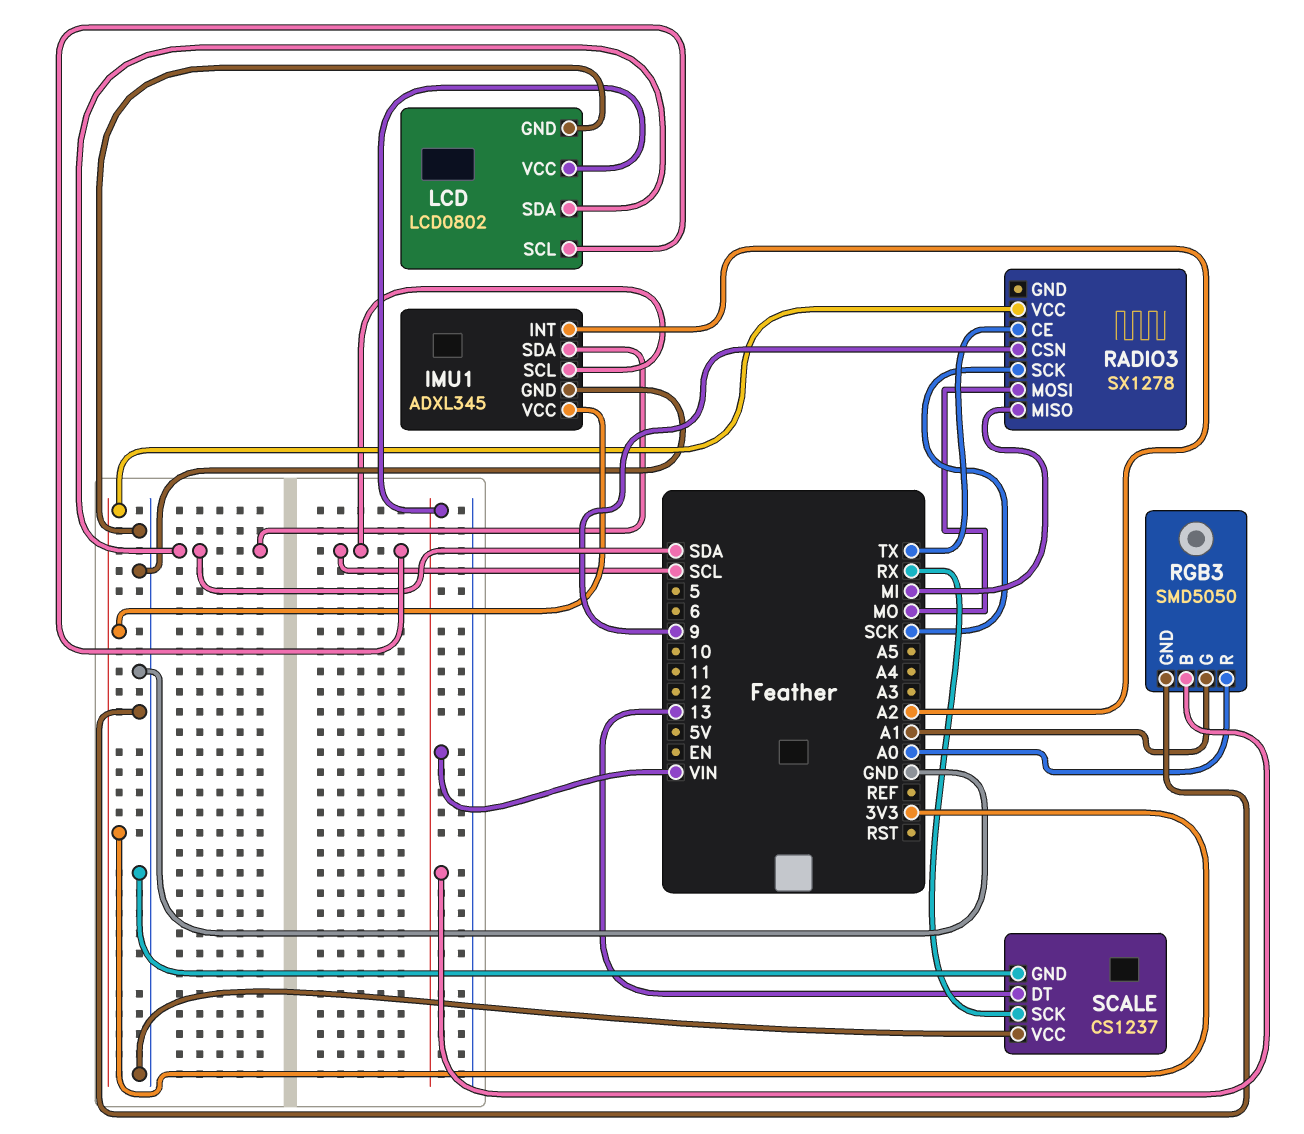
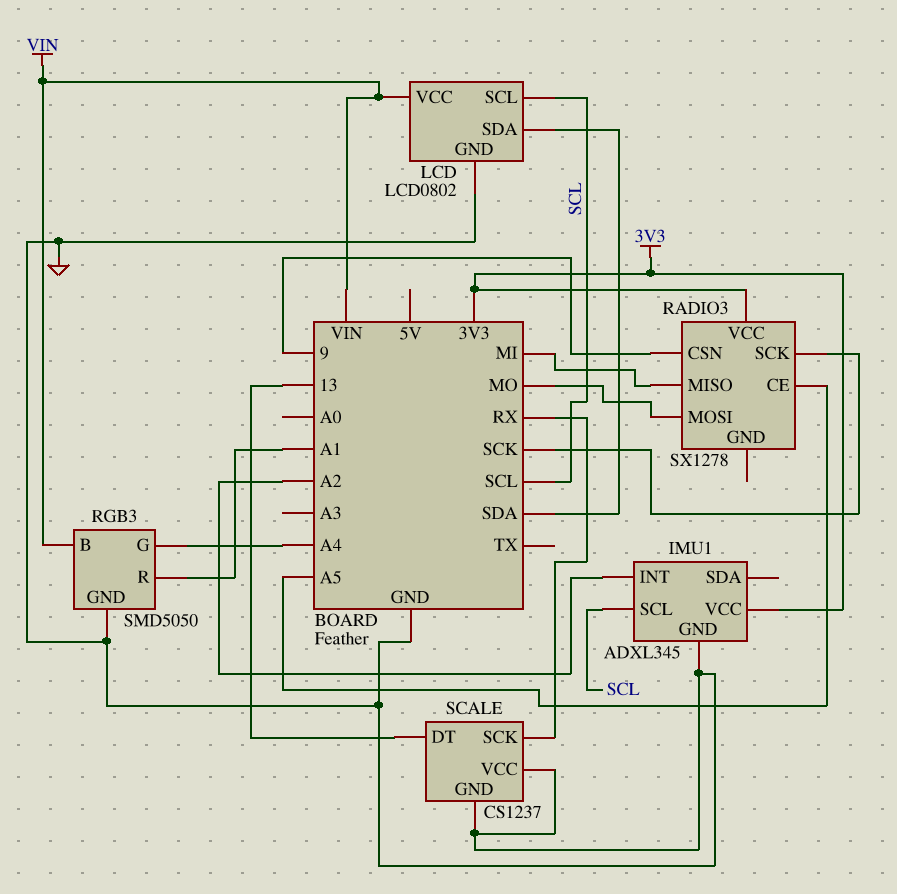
IMU1 pin SDA: SDA -> none
RADIO3 pin CE: TX -> A5
RGB3 pin G: A1 -> A4
RGB3 pin R: A0 -> A1

